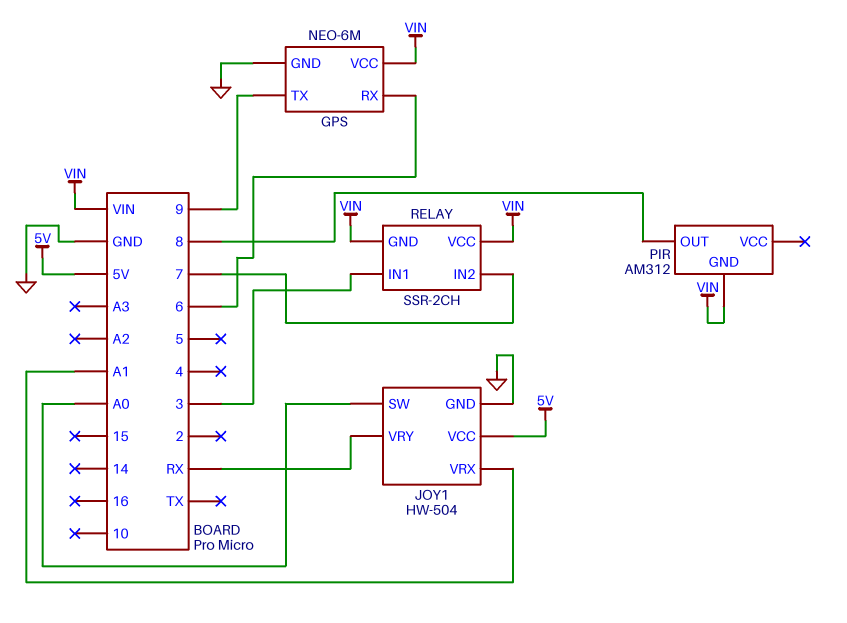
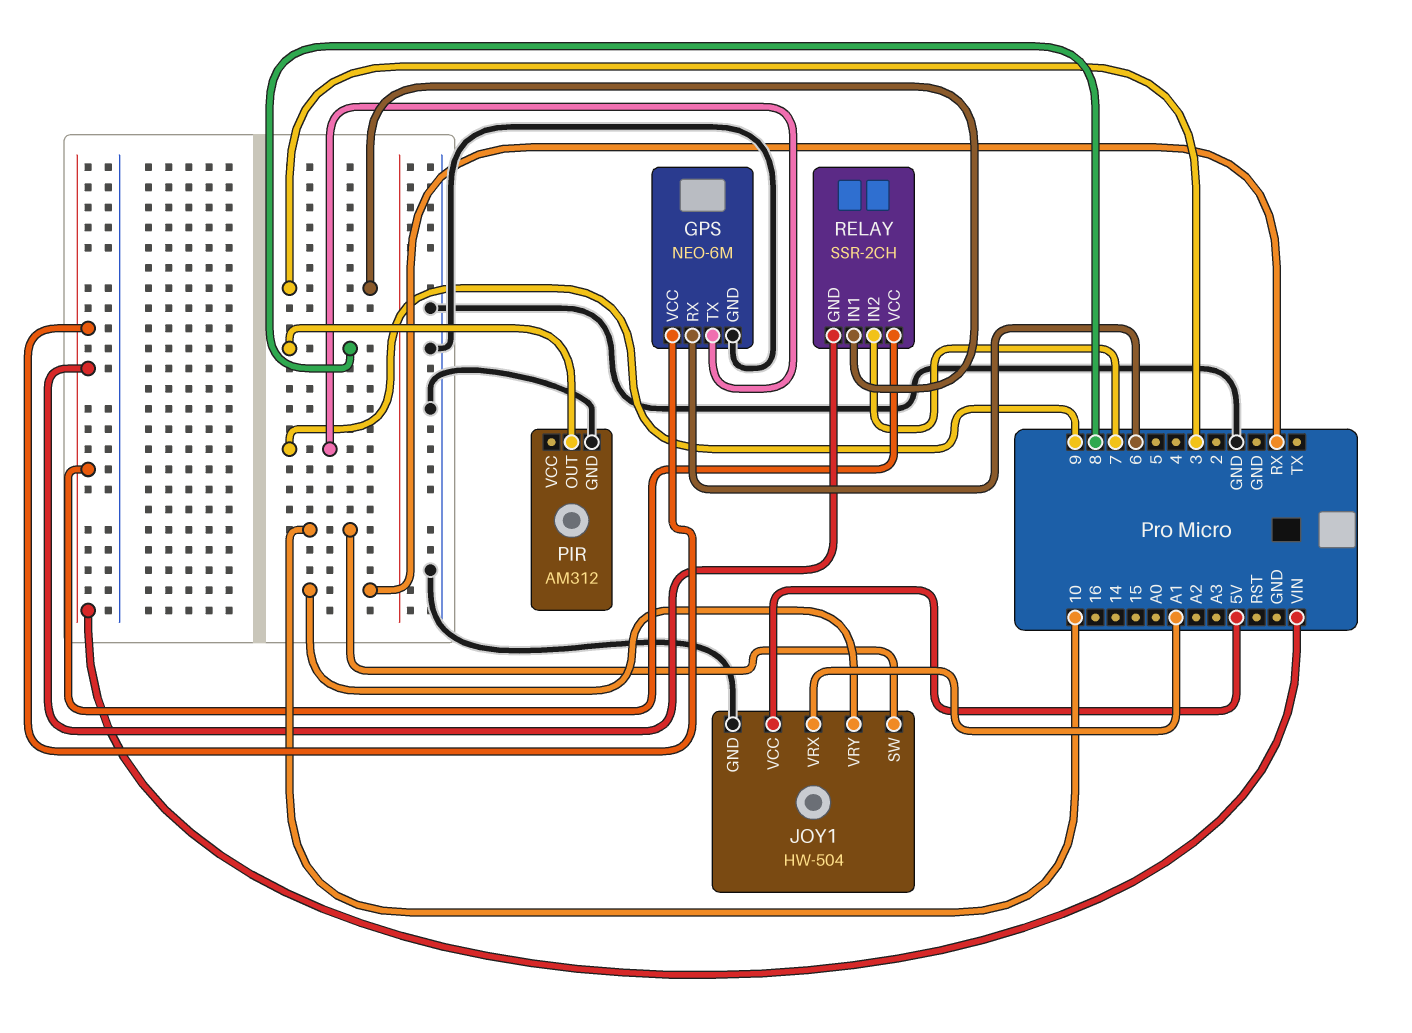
JOY1 pin SW: A0 -> 10
PIR pin GND: VIN -> GND

